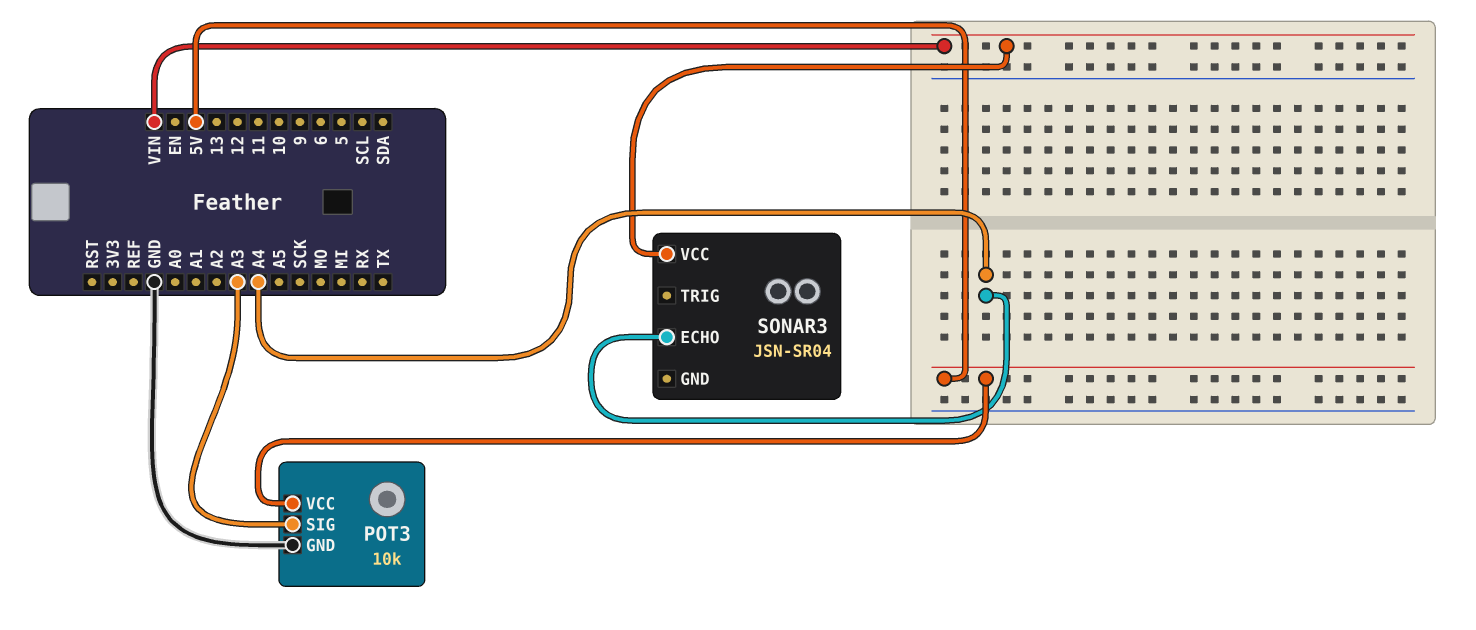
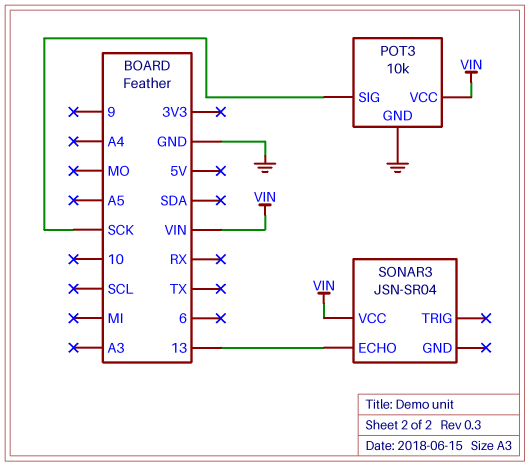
POT3 pin SIG: A3 -> SCK
POT3 pin VCC: 5V -> VIN
SONAR3 pin ECHO: A4 -> 13

